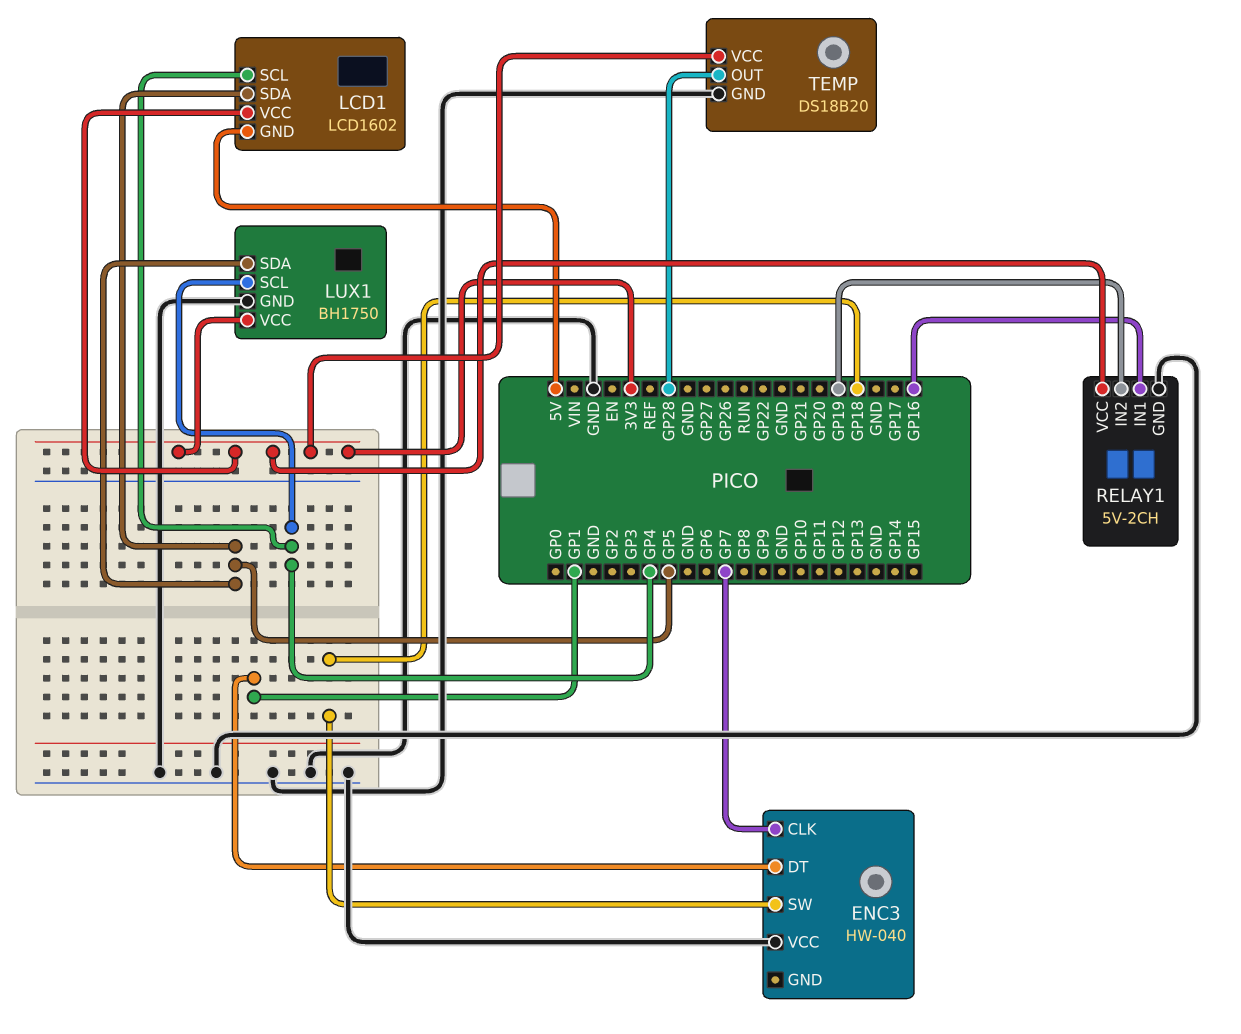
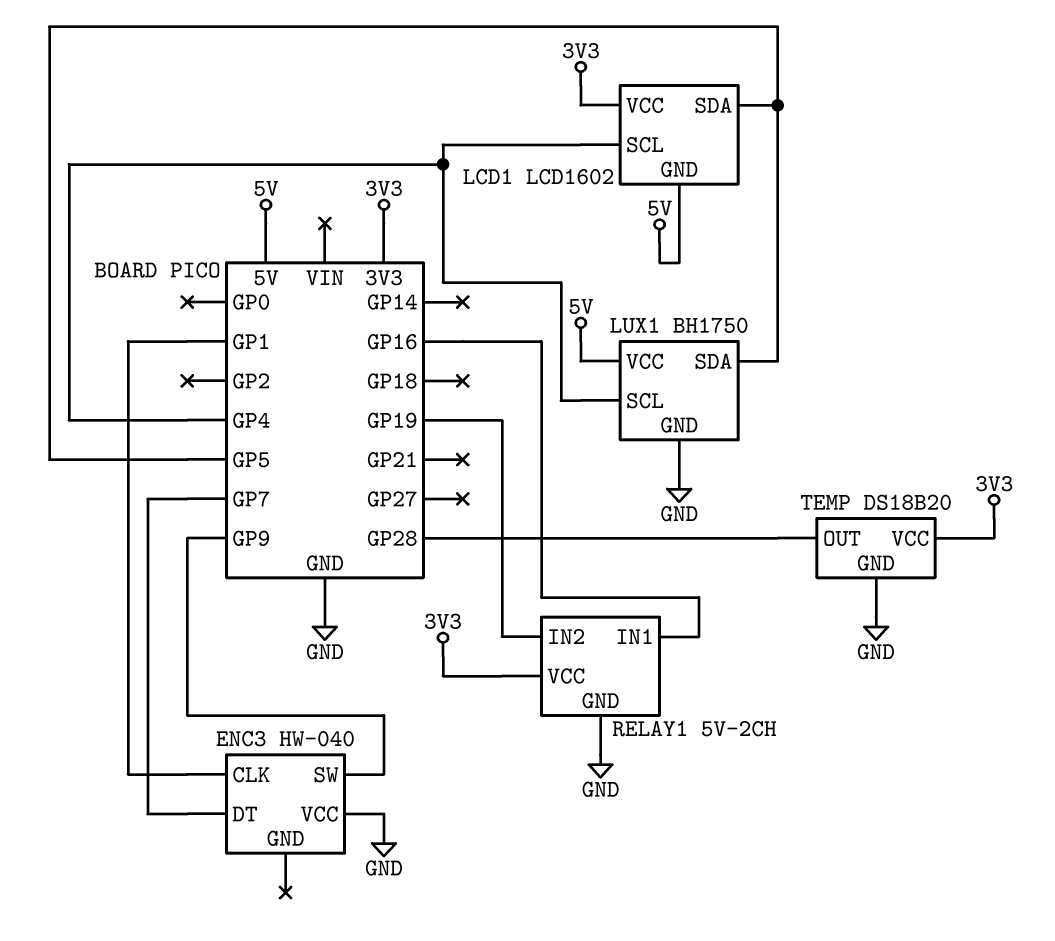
ENC3 pin CLK: GP7 -> GP1
ENC3 pin DT: GP1 -> GP7
ENC3 pin SW: GP18 -> GP9
LUX1 pin VCC: 3V3 -> 5V

